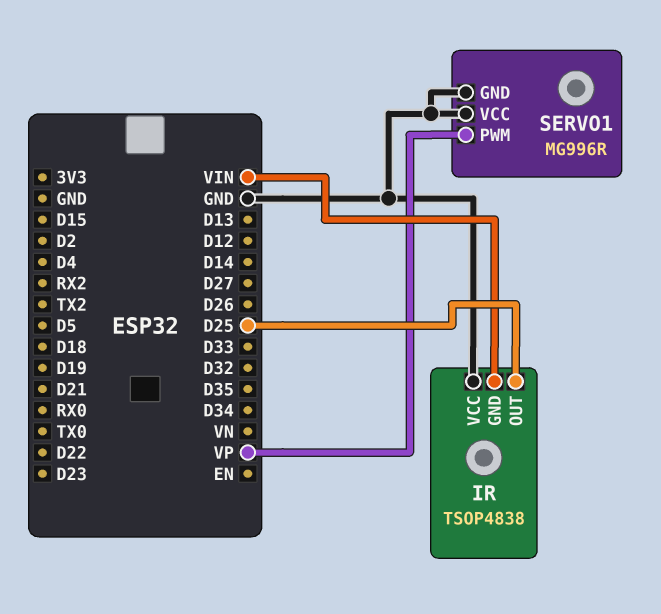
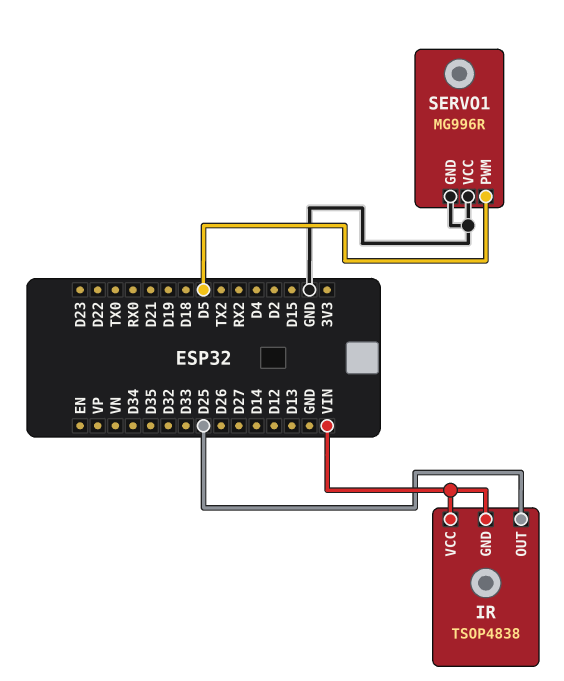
IR pin VCC: GND -> VIN
SERVO1 pin PWM: VP -> D5

